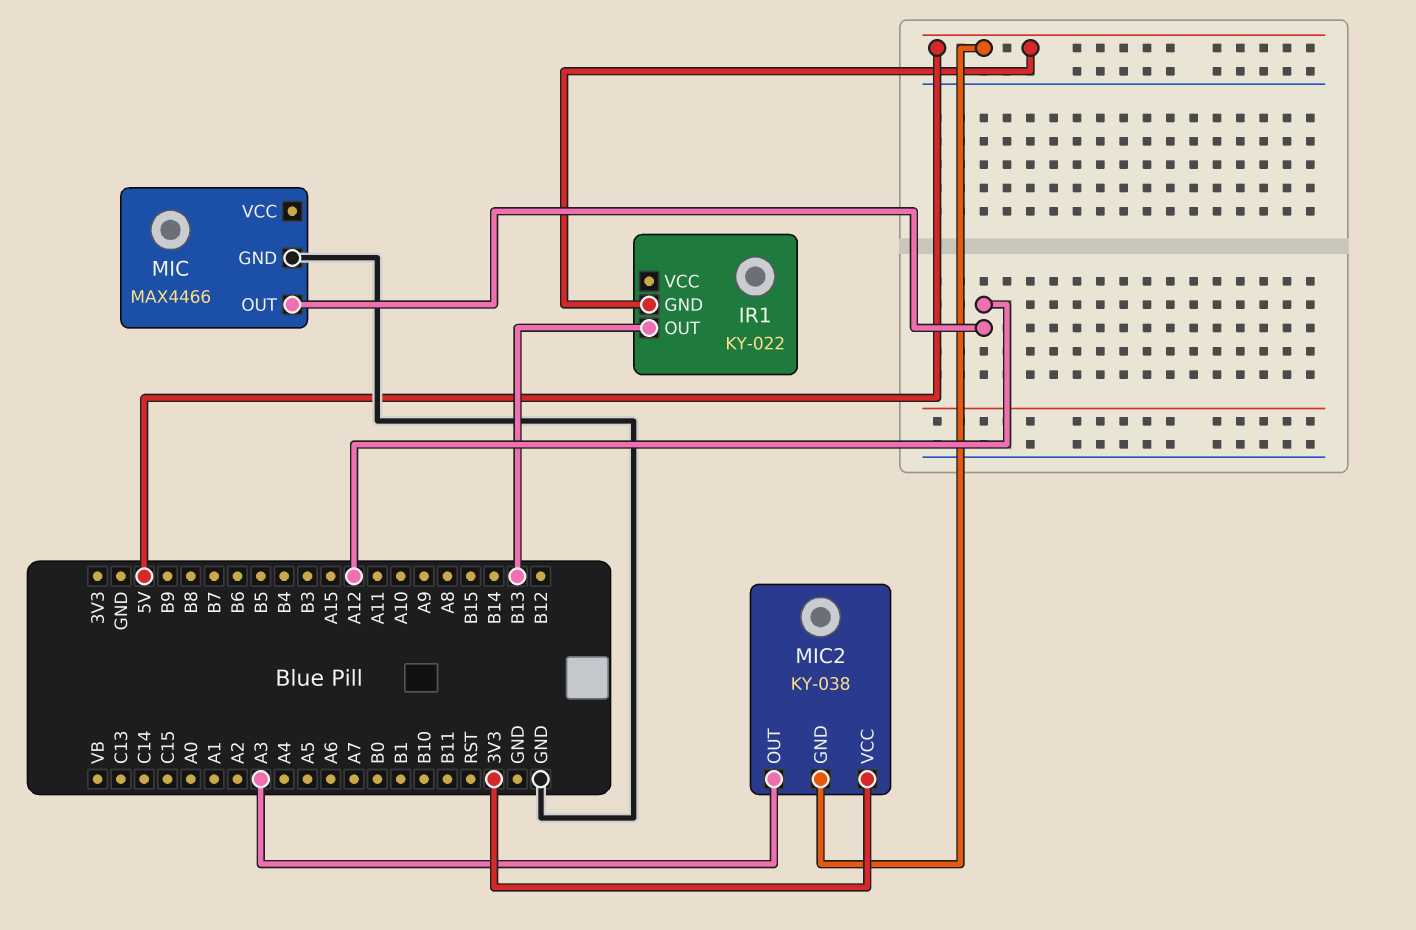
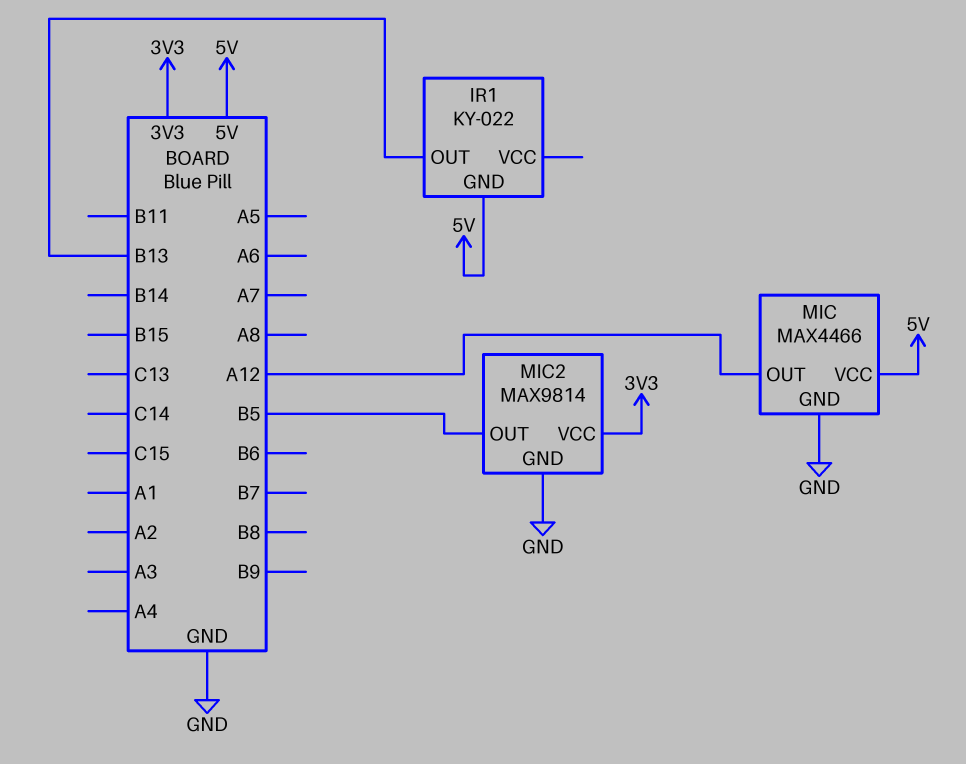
MIC pin VCC: none -> 5V
MIC2: KY-038 -> MAX9814
MIC2 pin GND: 5V -> GND
MIC2 pin OUT: A3 -> B5

